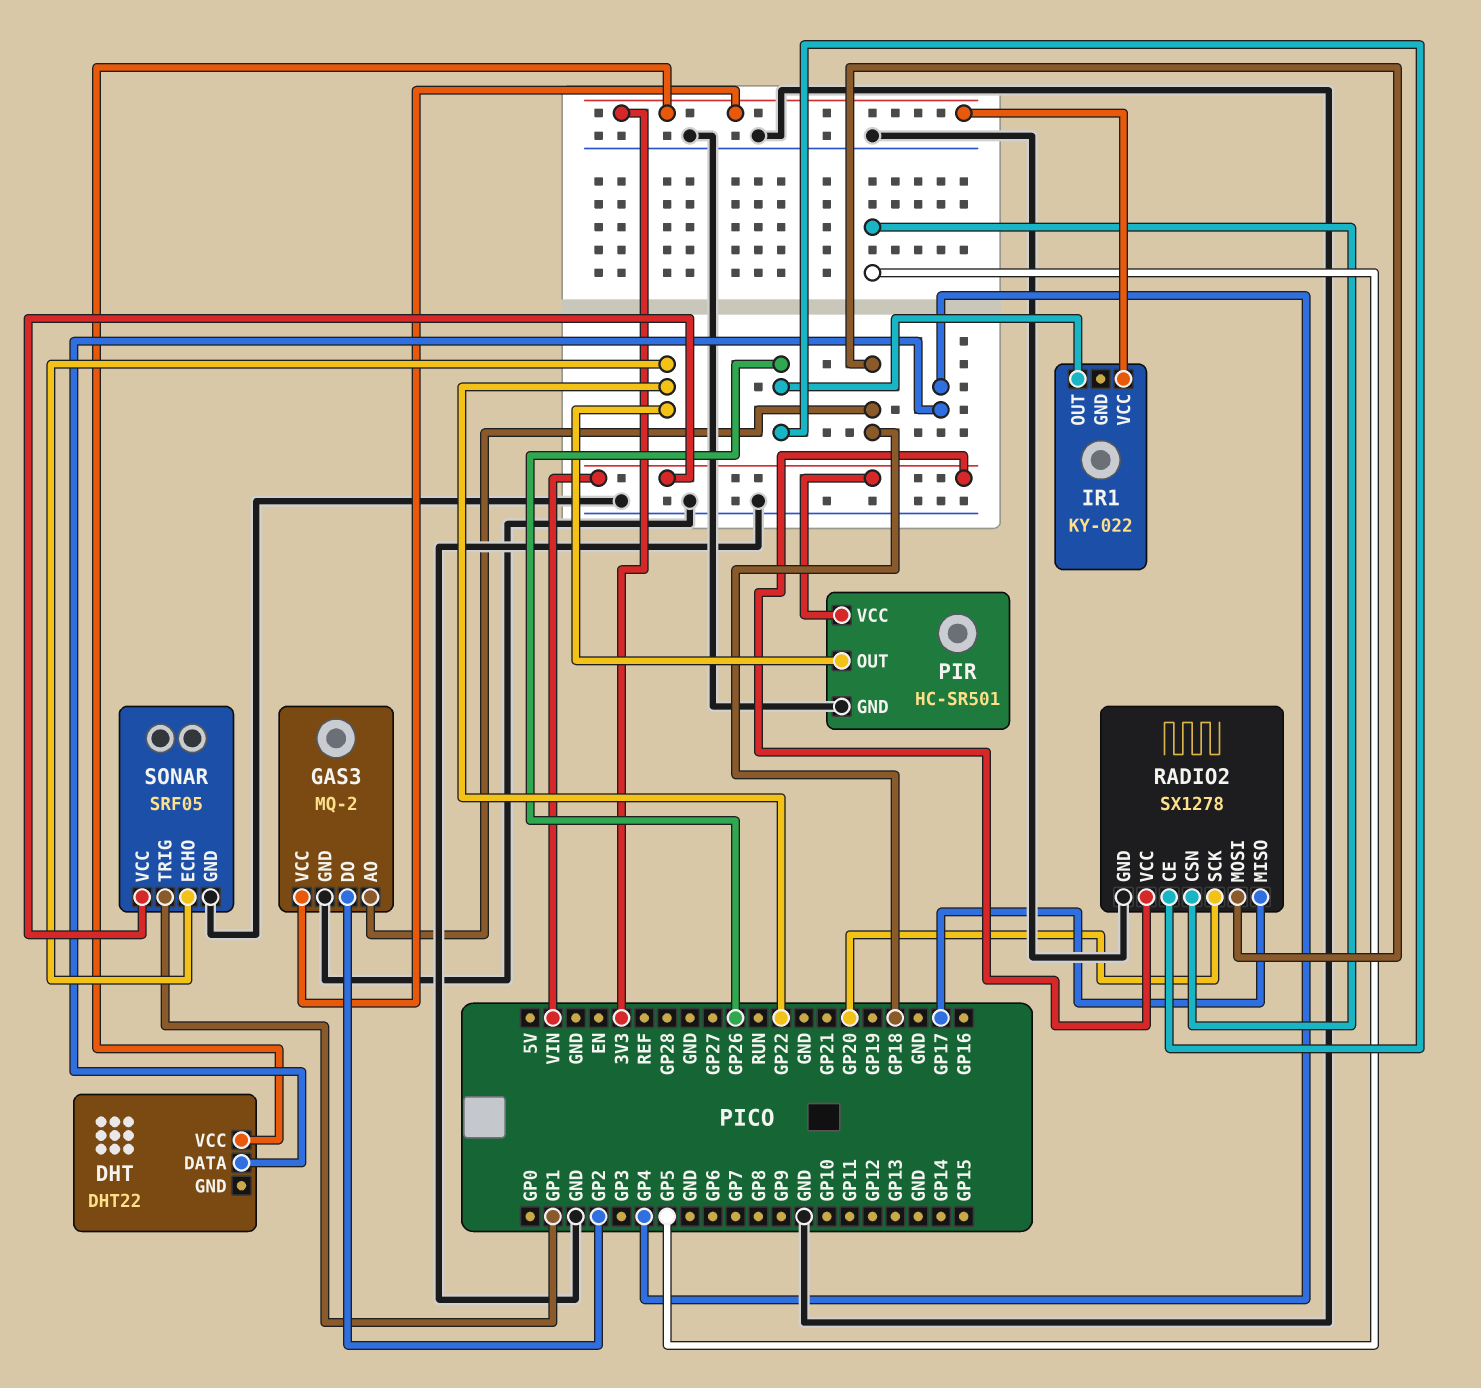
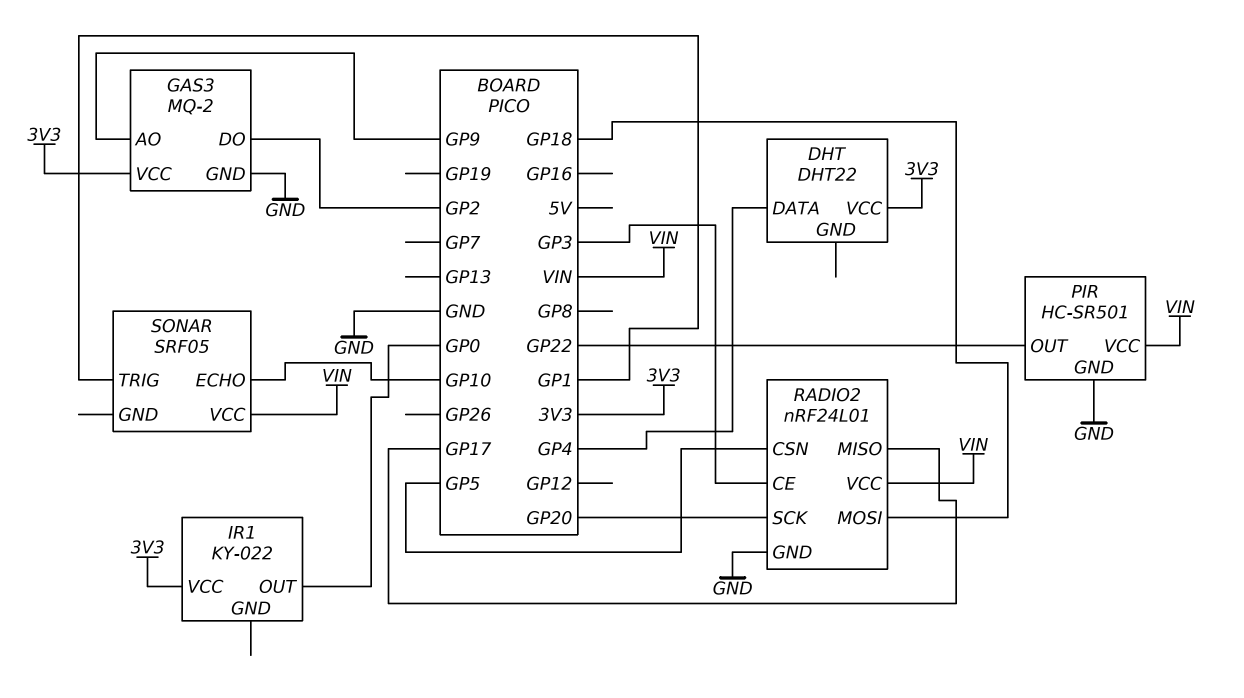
GAS3 pin AO: GP18 -> GP9
IR1 pin OUT: GP26 -> GP0
RADIO2: SX1278 -> nRF24L01
RADIO2 pin CE: GP26 -> GP3
SONAR pin ECHO: GP22 -> GP10
SONAR pin GND: GND -> none

